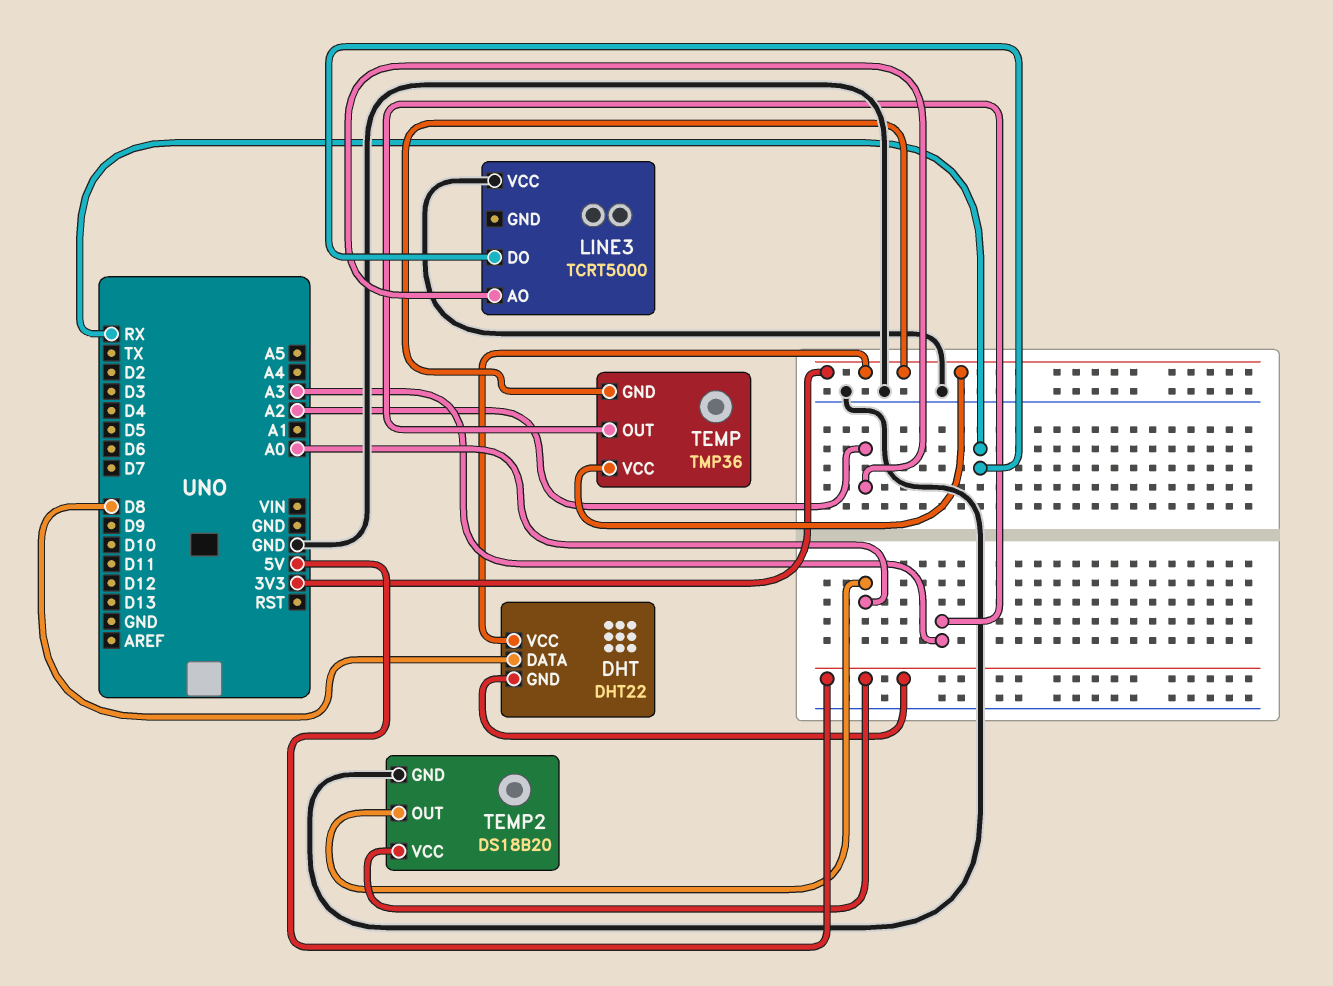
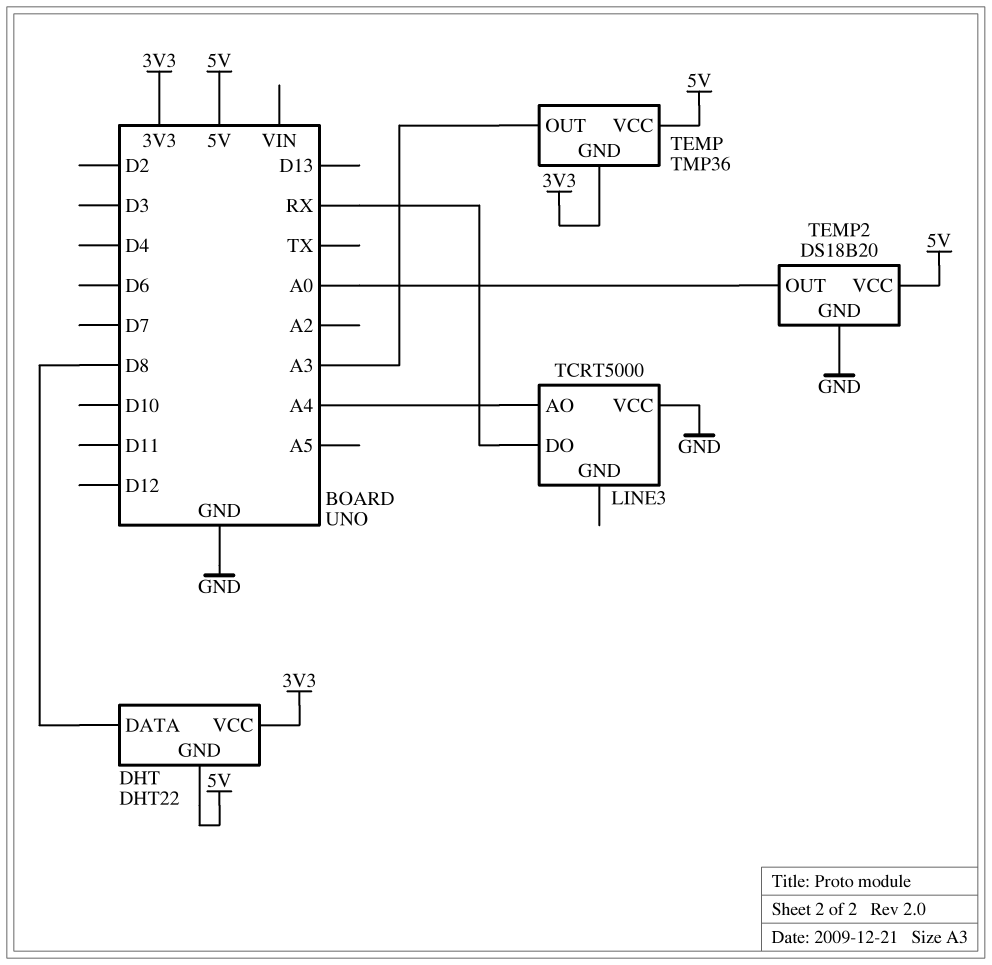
LINE3 pin AO: A2 -> A4
TEMP pin VCC: 3V3 -> 5V

